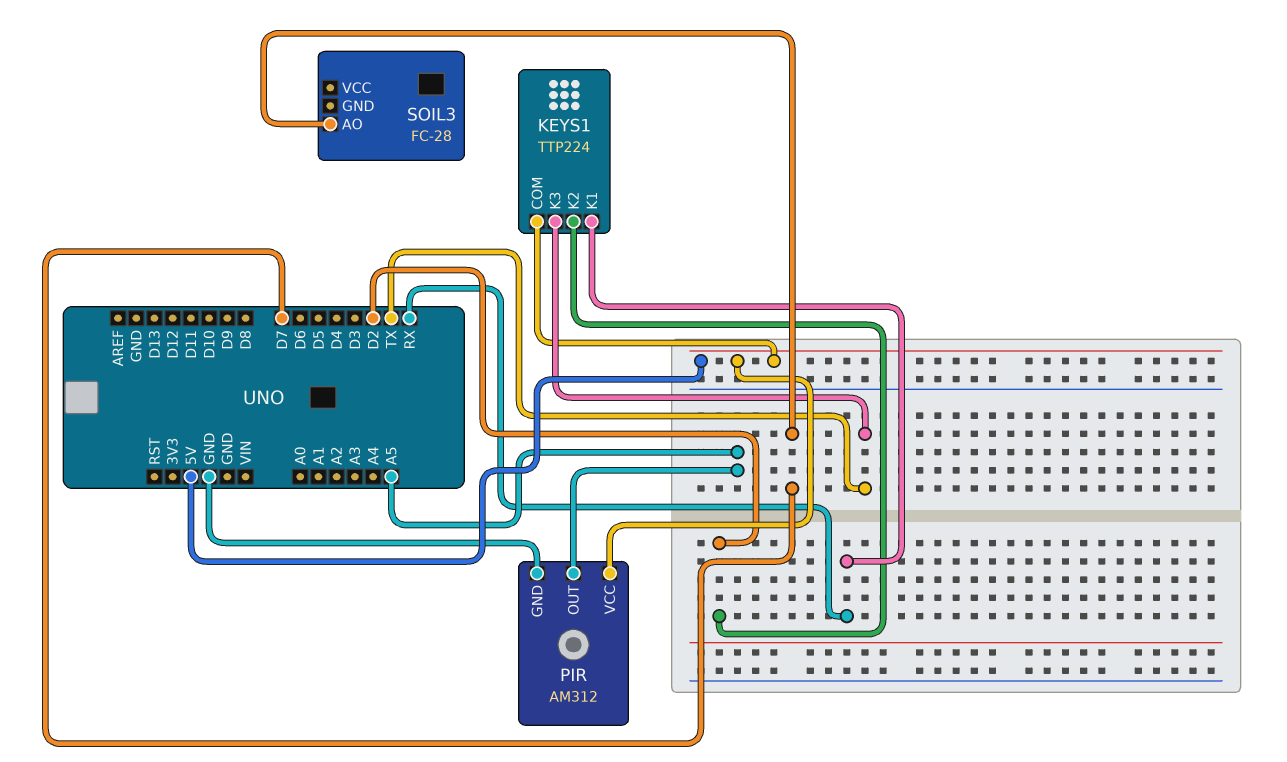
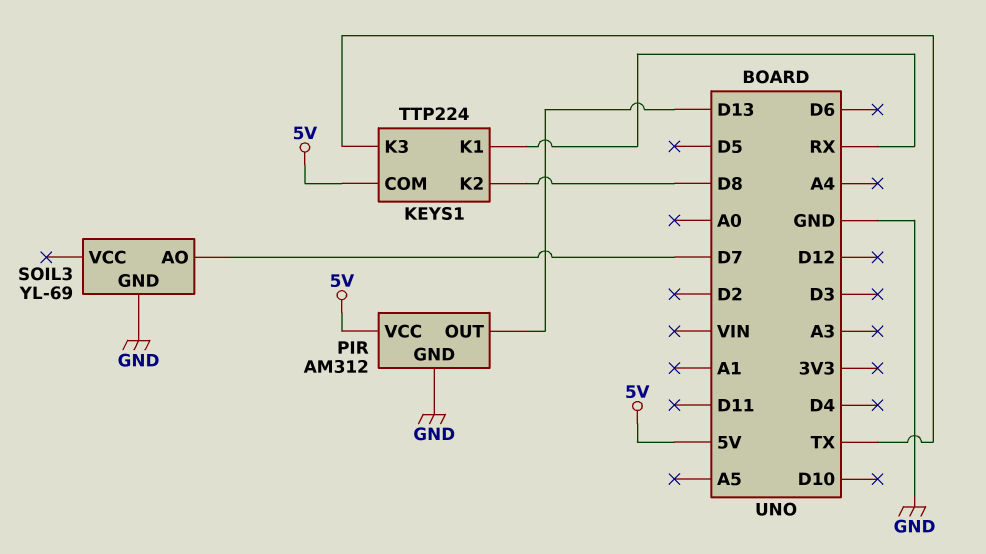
KEYS1 pin K2: D2 -> D8
PIR pin OUT: A5 -> D13
SOIL3: FC-28 -> YL-69
SOIL3 pin GND: none -> GND

